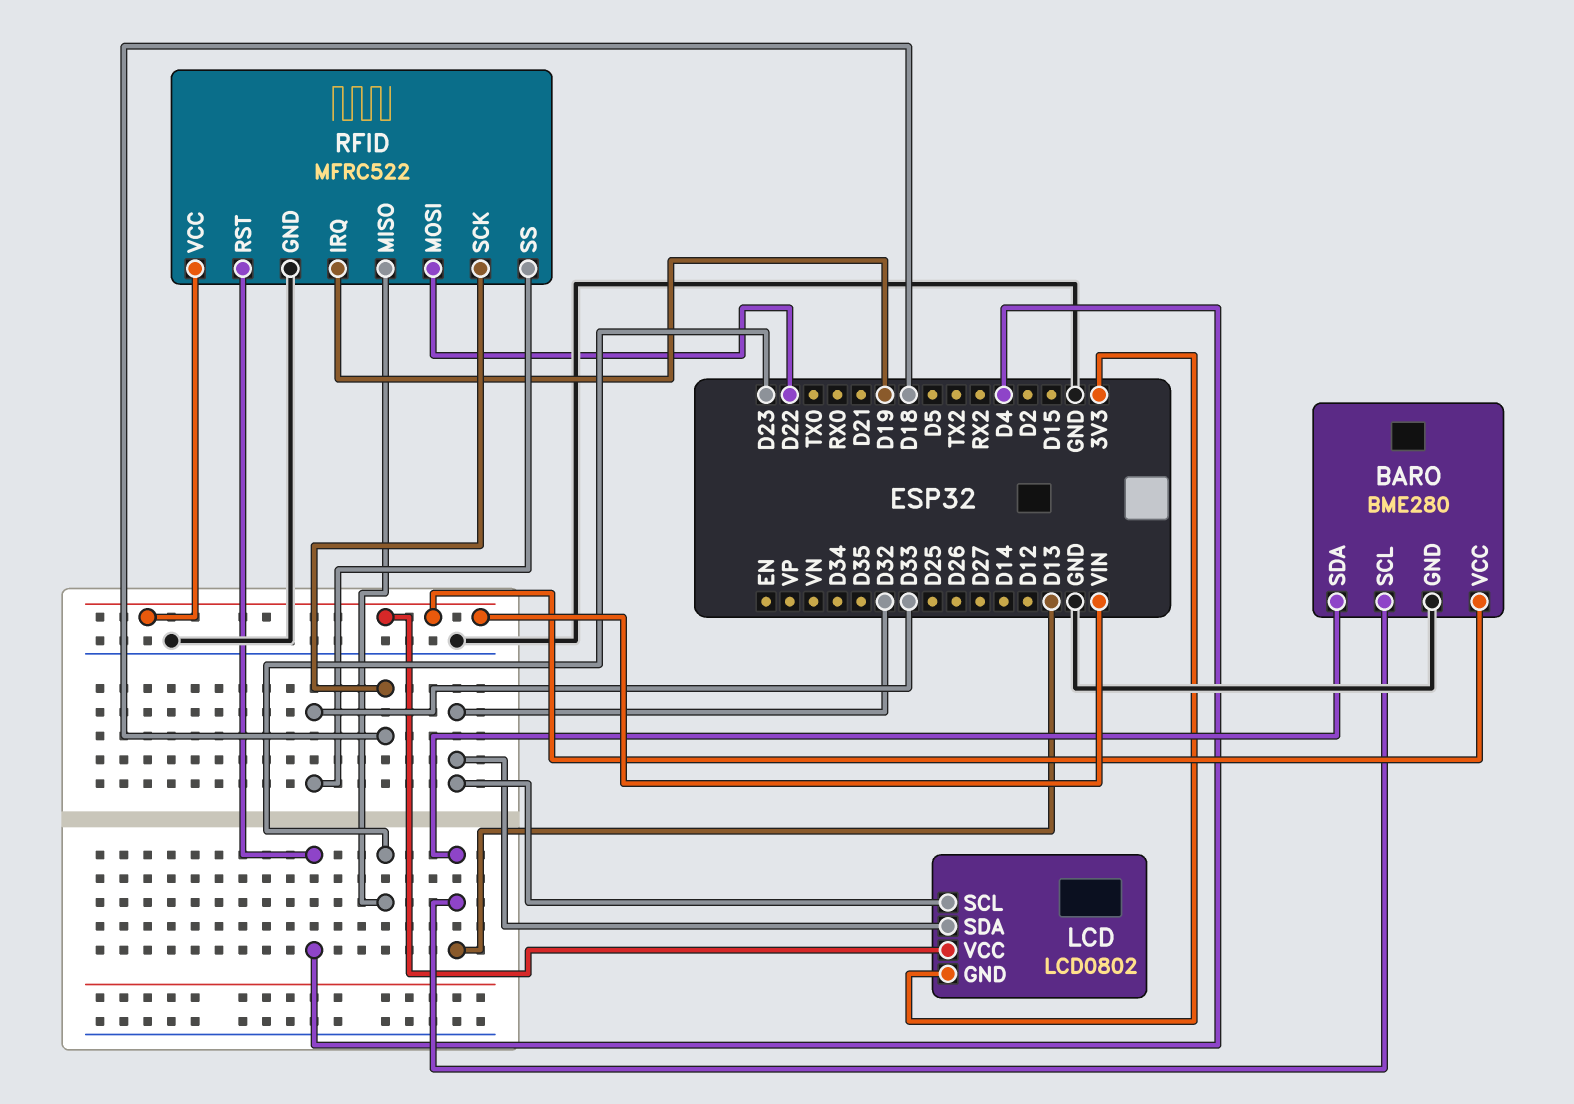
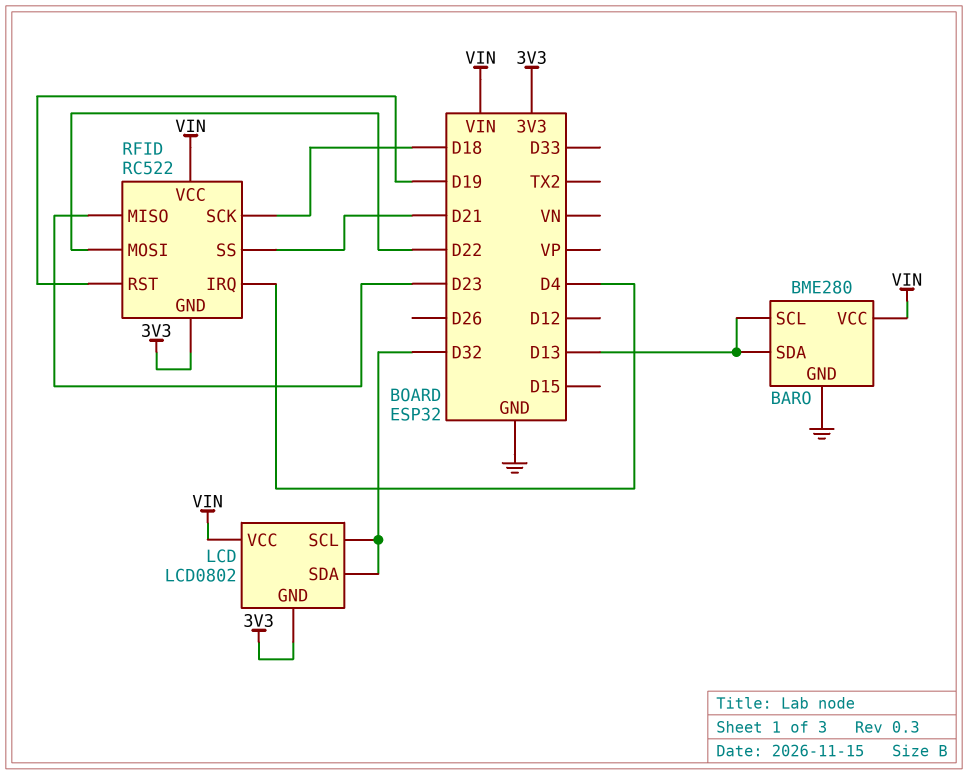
RFID: MFRC522 -> RC522
RFID pin GND: GND -> 3V3
RFID pin IRQ: D19 -> D4
RFID pin RST: D4 -> D19
RFID pin SS: D33 -> D21

